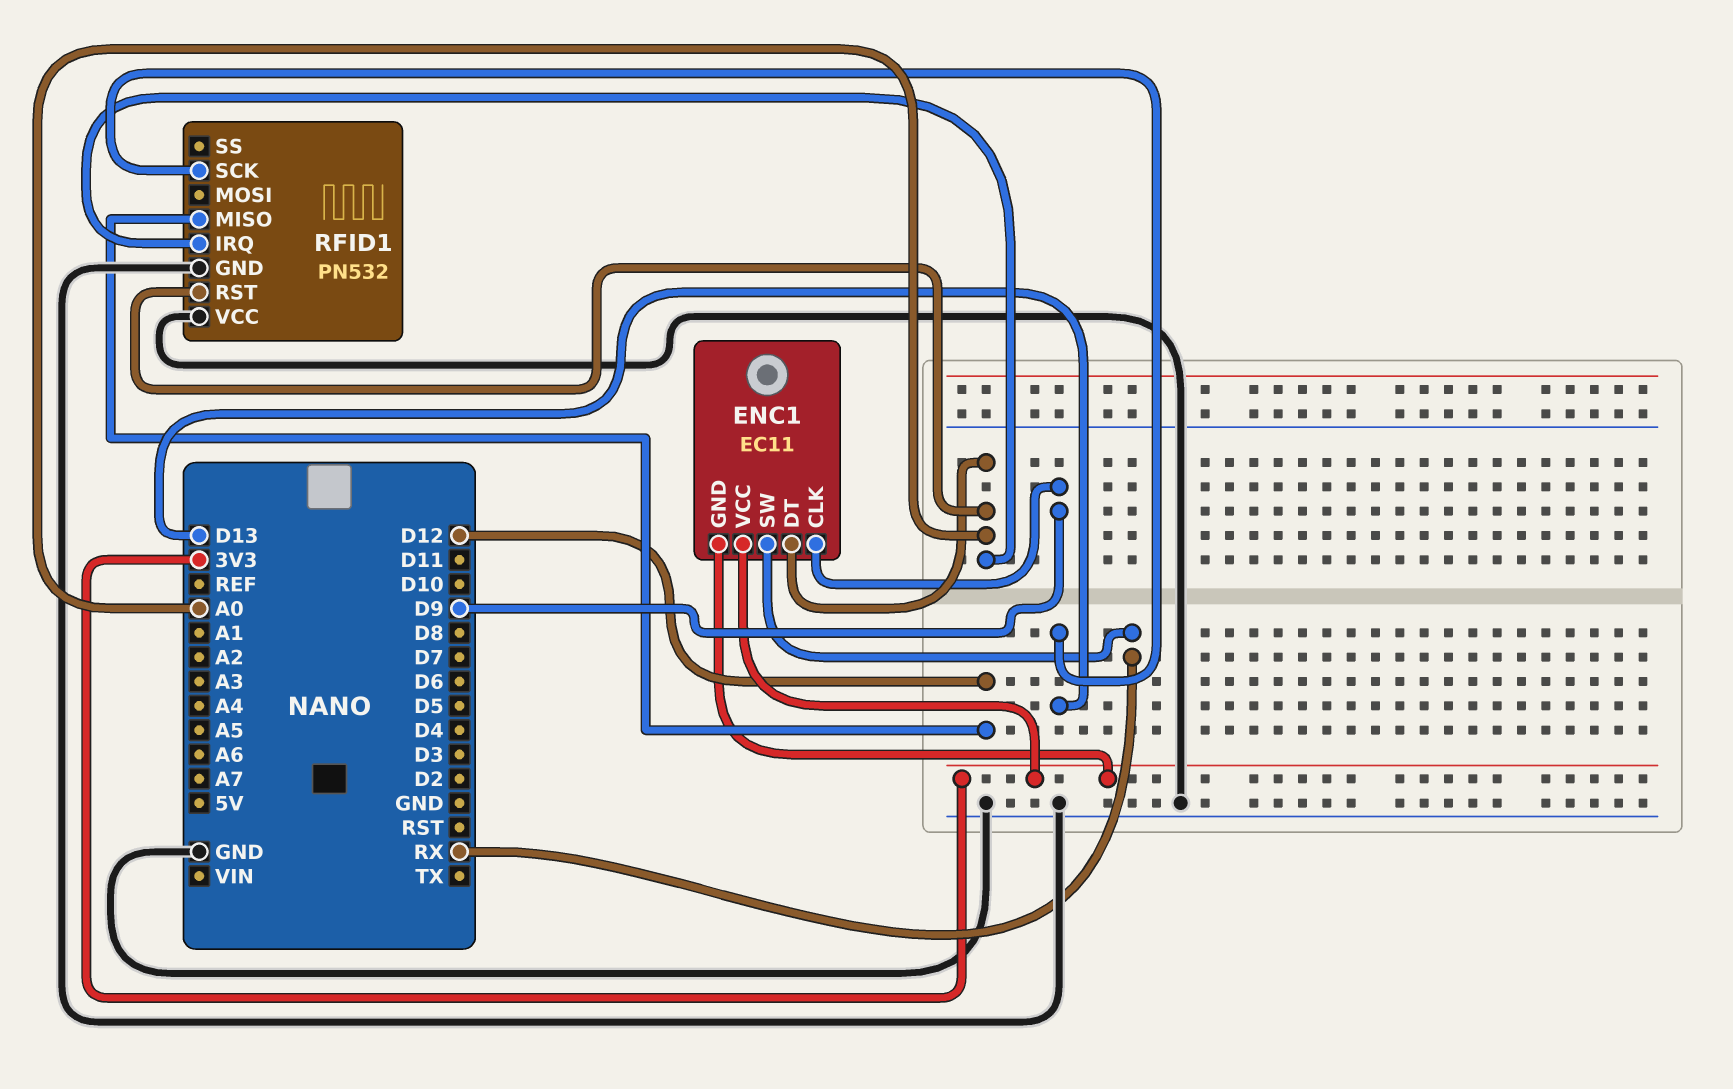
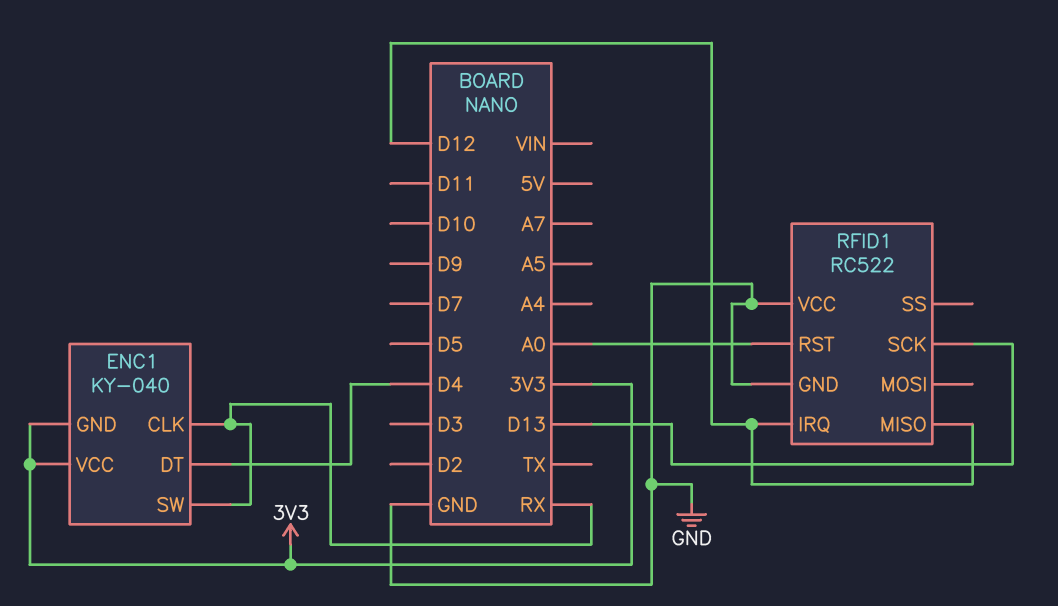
ENC1: EC11 -> KY-040
ENC1 pin CLK: D9 -> RX
ENC1 pin DT: A0 -> D4
RFID1: PN532 -> RC522
RFID1 pin IRQ: A0 -> D12

